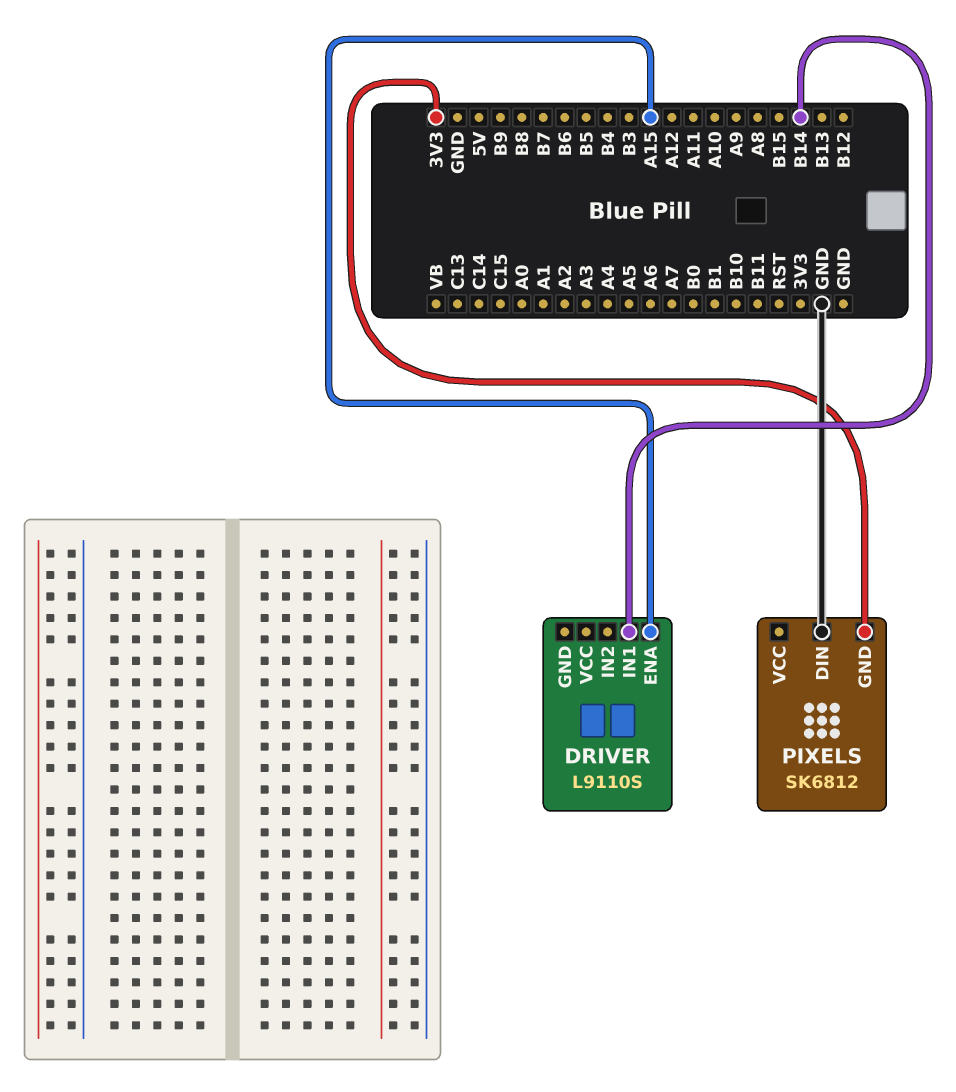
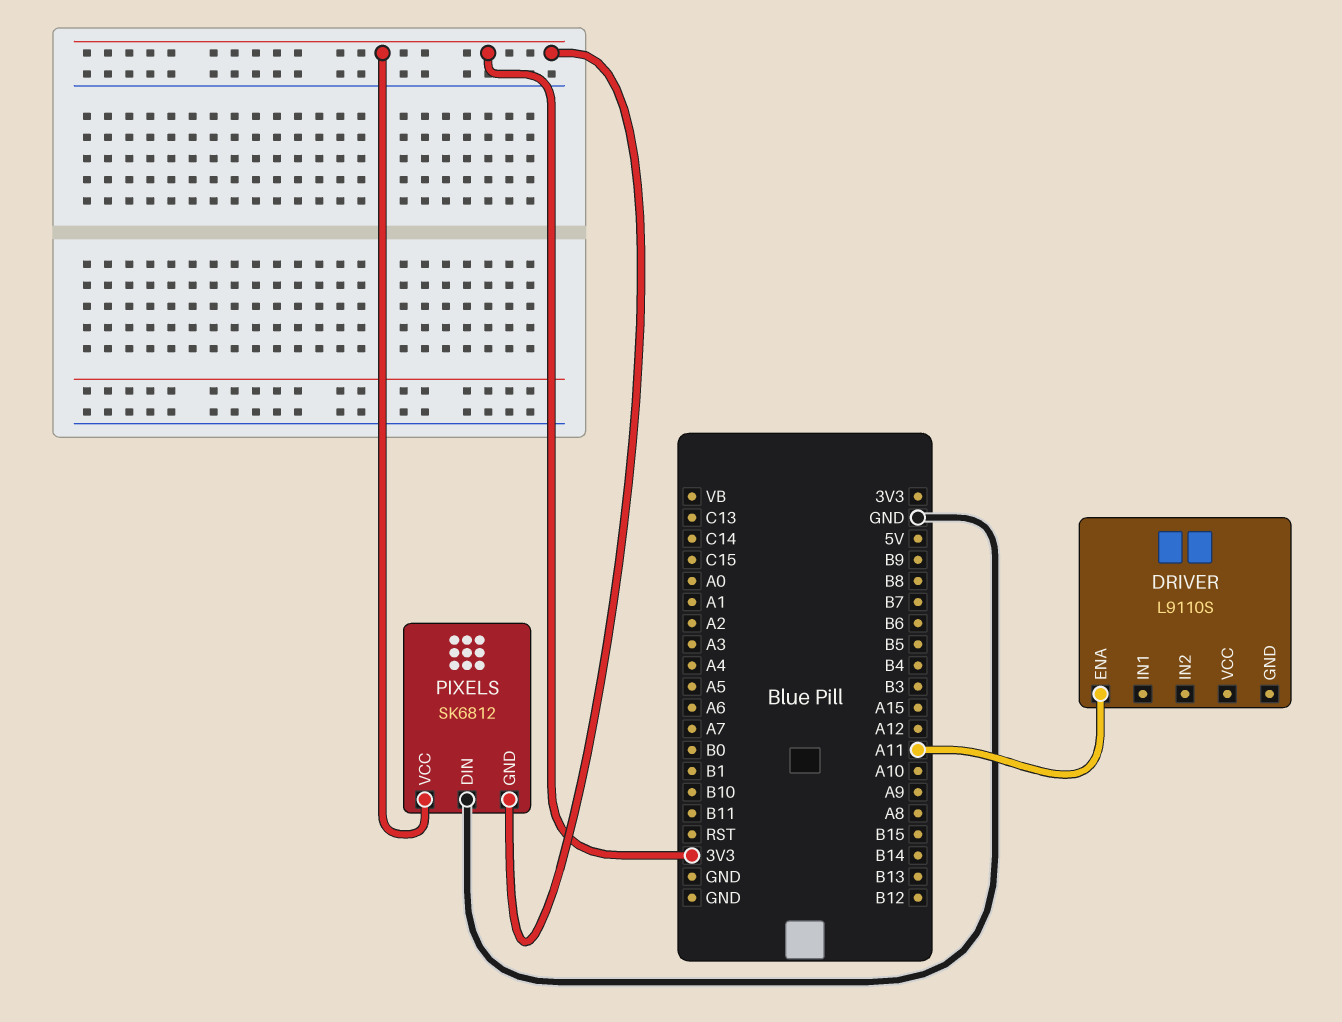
DRIVER pin ENA: A15 -> A11
DRIVER pin IN1: B14 -> none
PIXELS pin VCC: none -> 3V3

